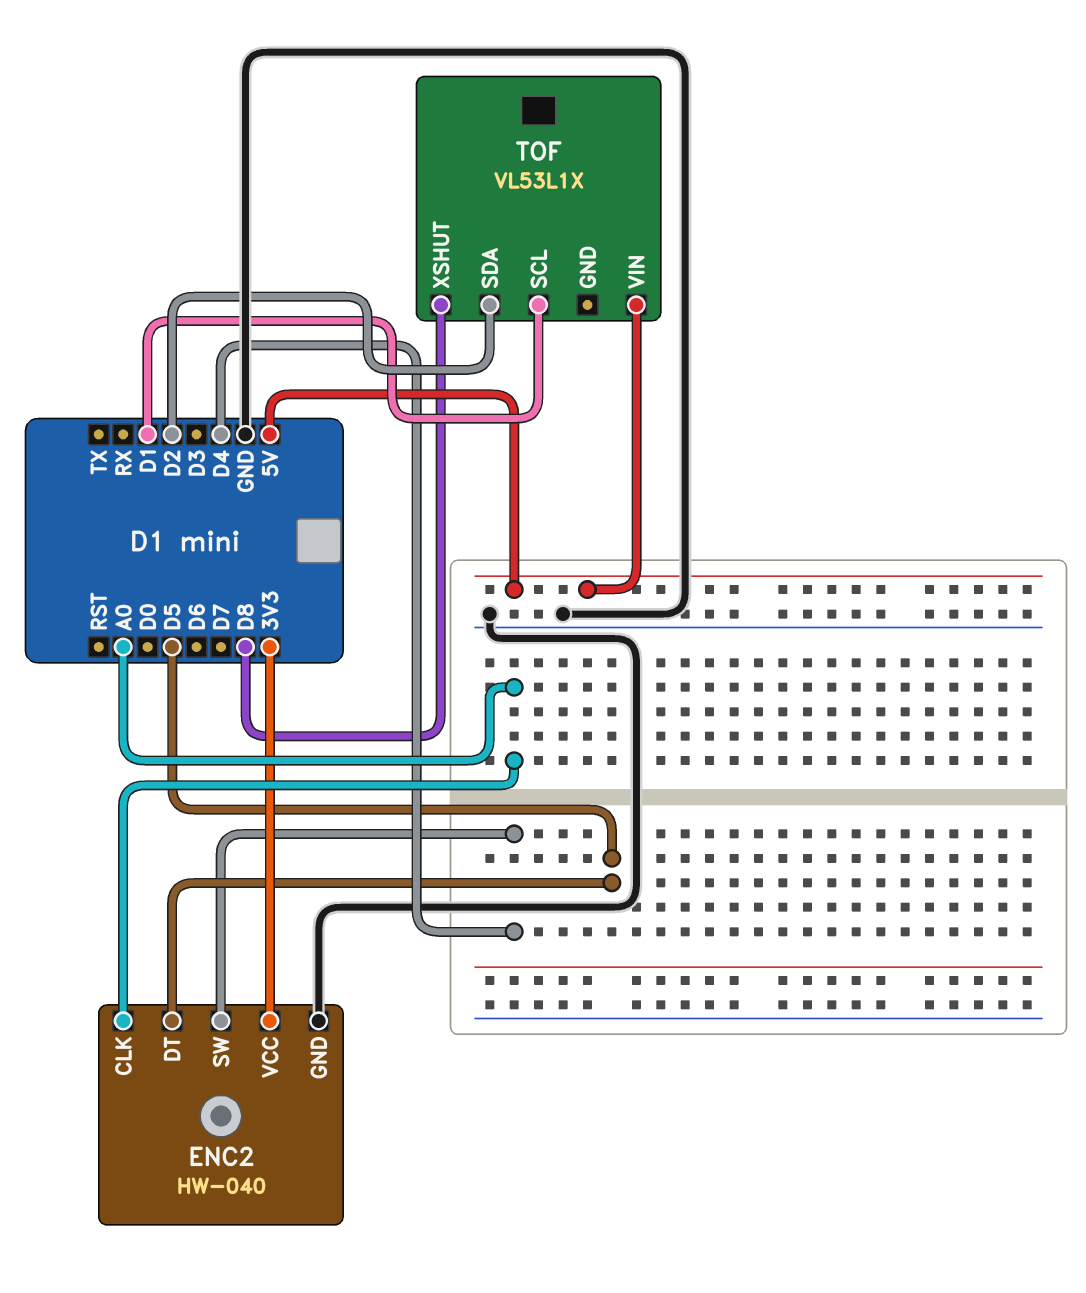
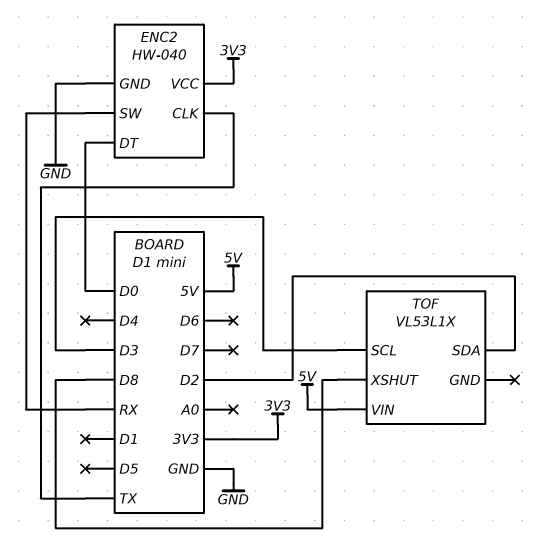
ENC2 pin CLK: A0 -> TX
ENC2 pin DT: D5 -> D0
ENC2 pin SW: D4 -> RX
TOF pin SCL: D1 -> D3

